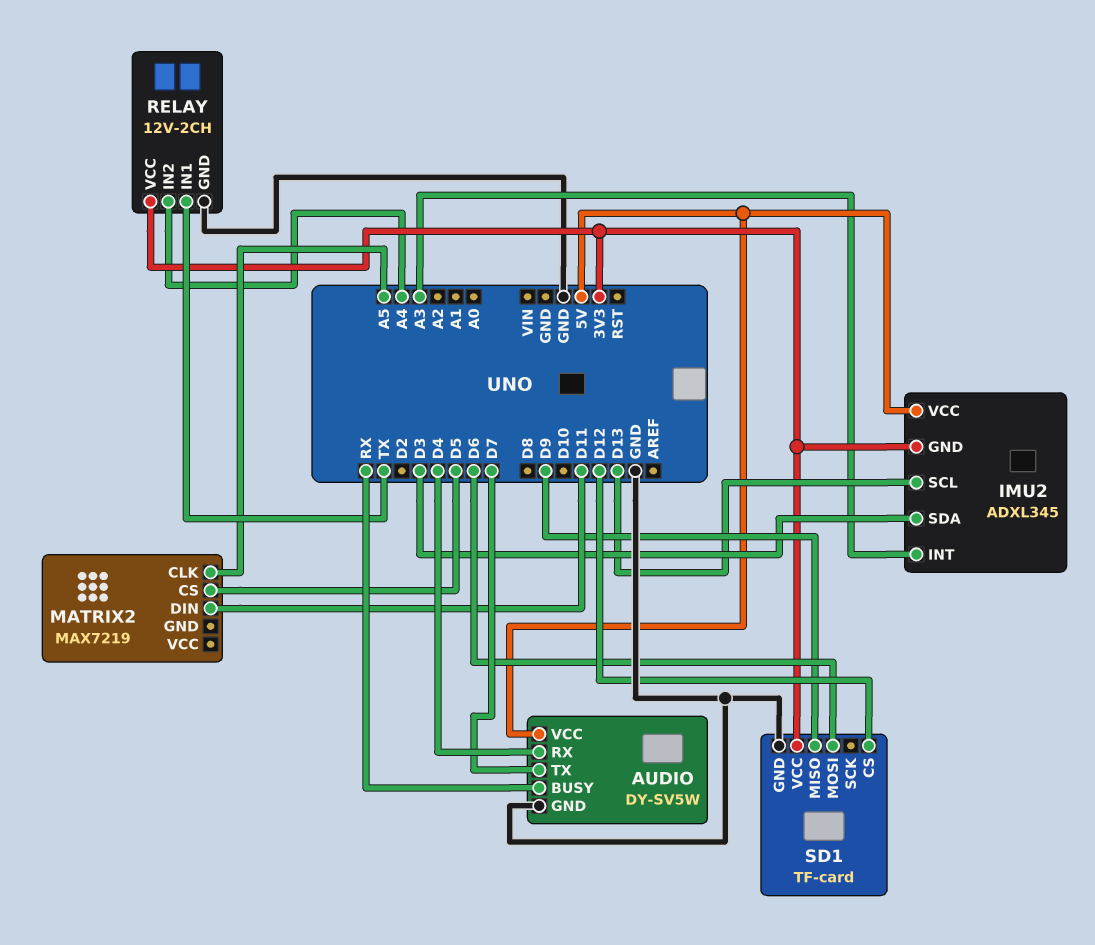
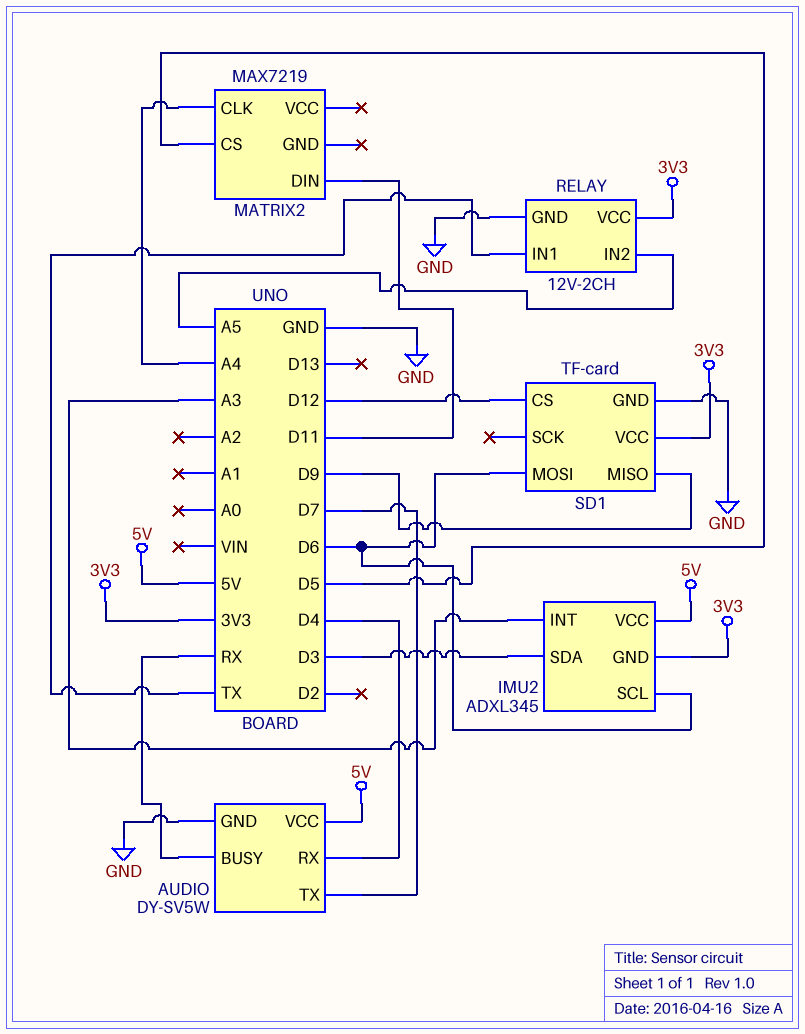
IMU2 pin SCL: D13 -> D6
MATRIX2 pin CLK: A5 -> A4
RELAY pin IN2: A4 -> A5

